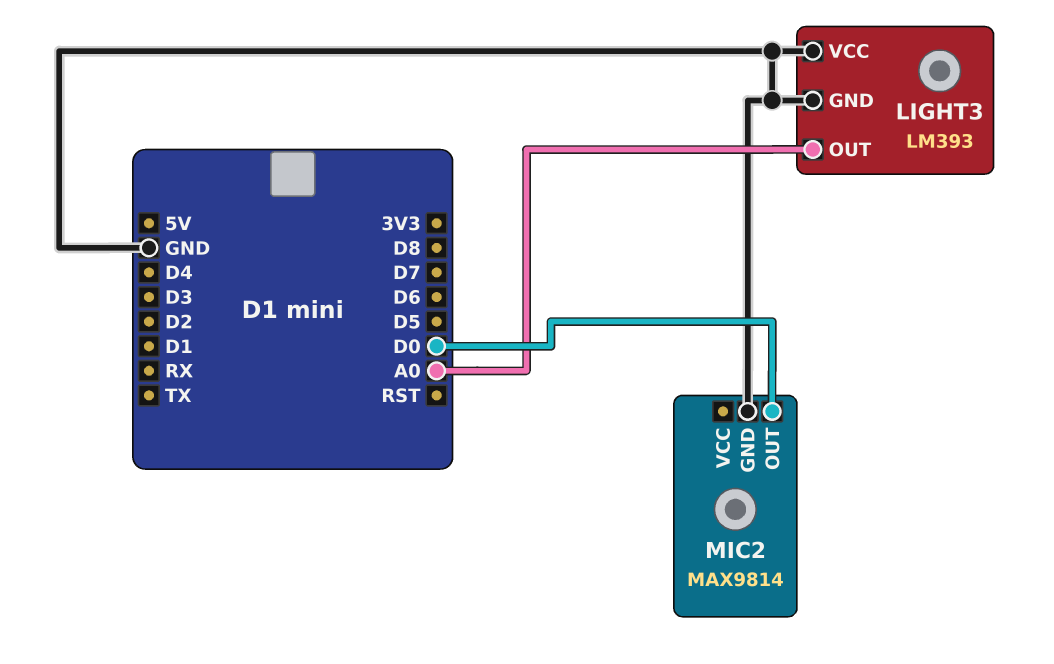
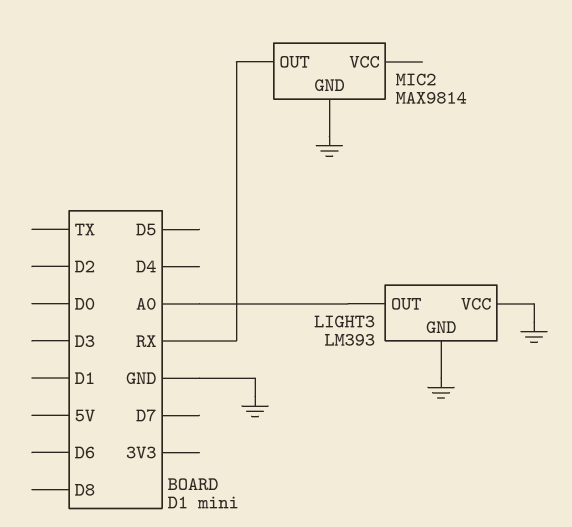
MIC2 pin OUT: D0 -> RX

